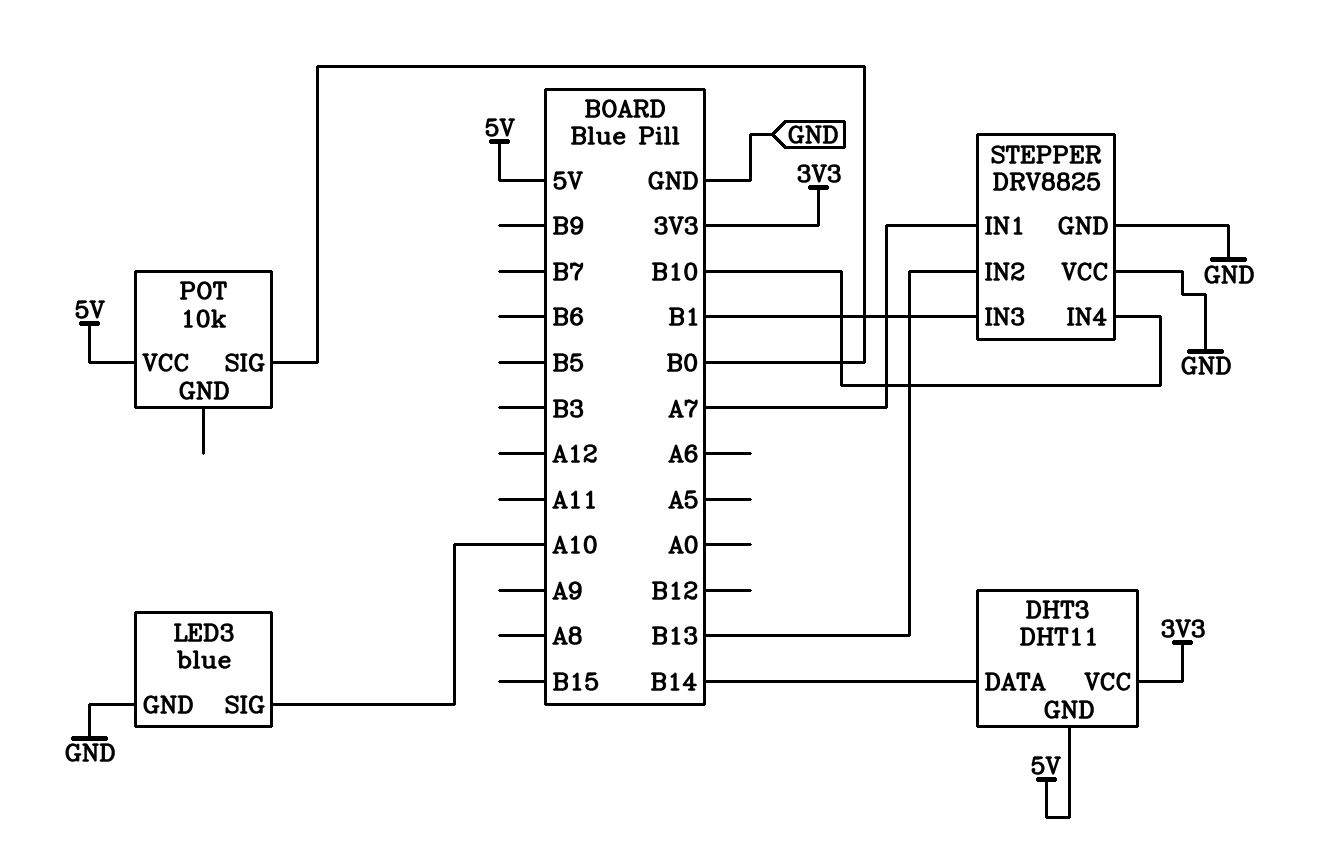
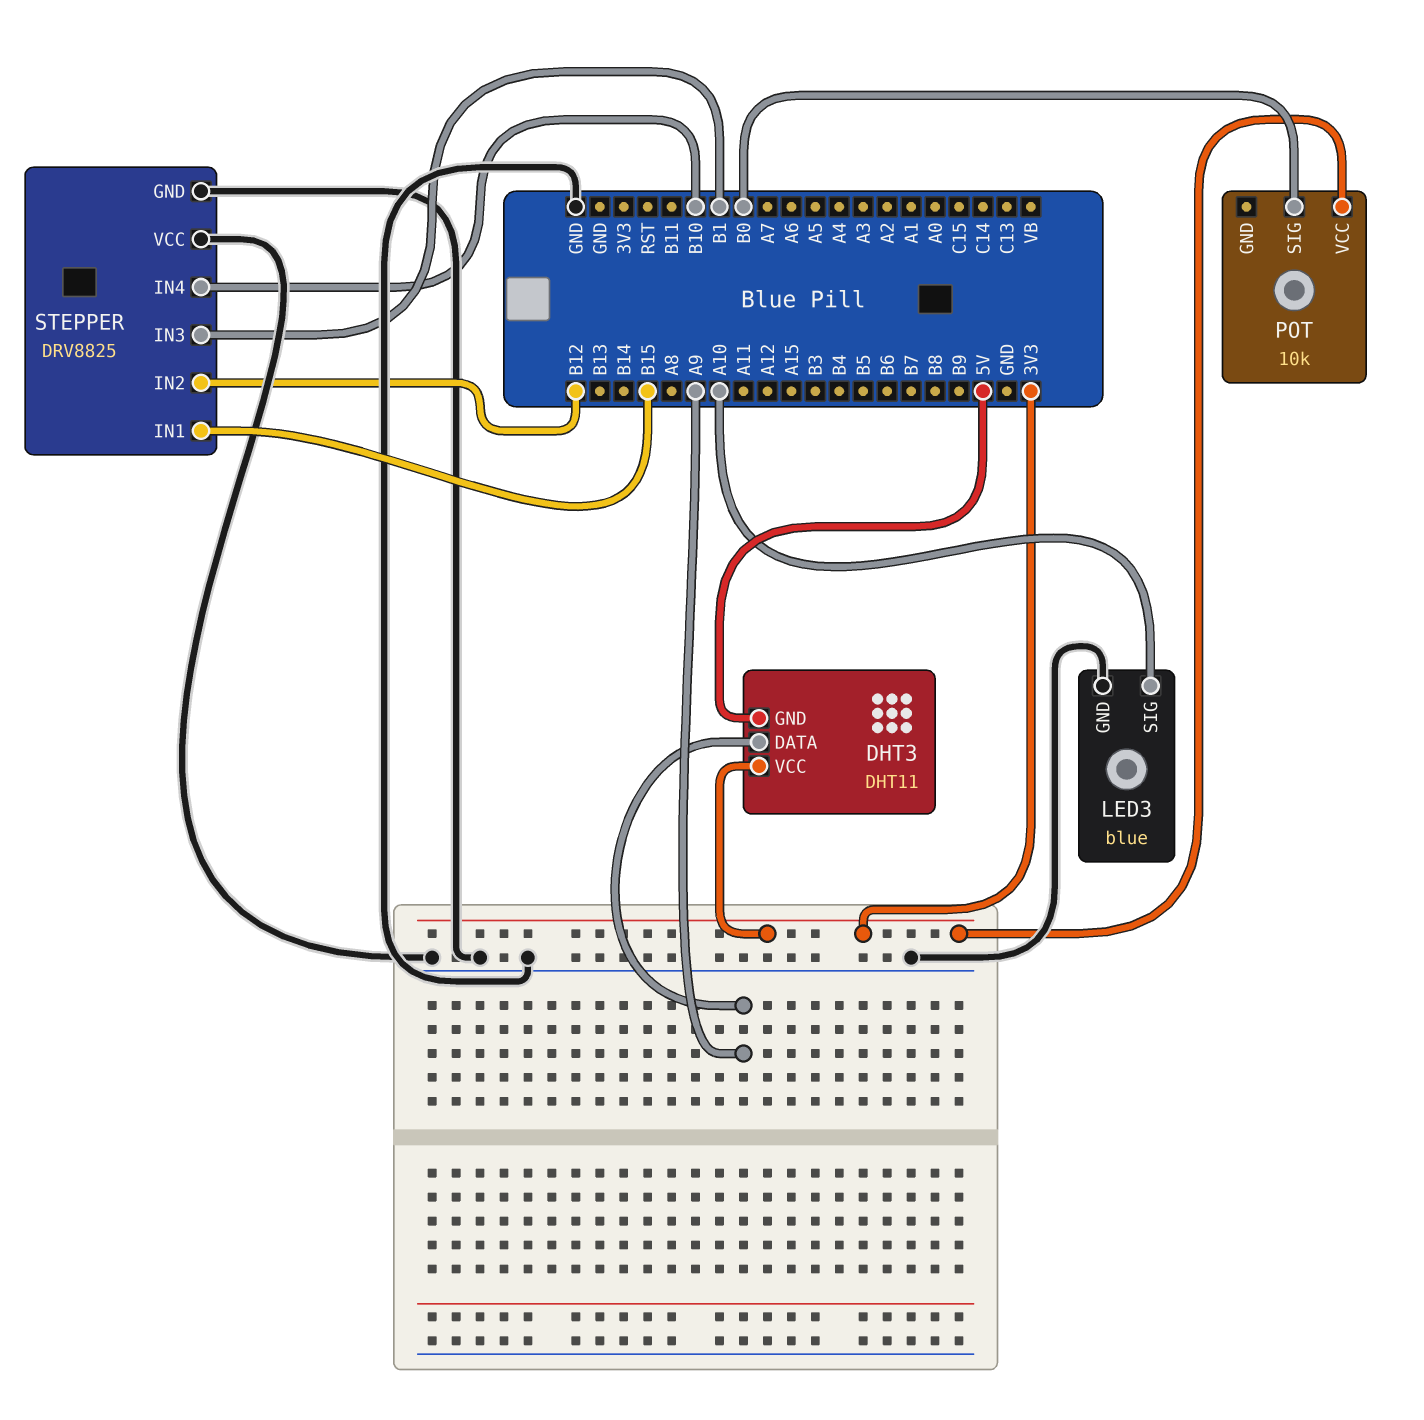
DHT3 pin DATA: B14 -> A9
POT pin VCC: 5V -> 3V3
STEPPER pin IN1: A7 -> B15
STEPPER pin IN2: B13 -> B12

